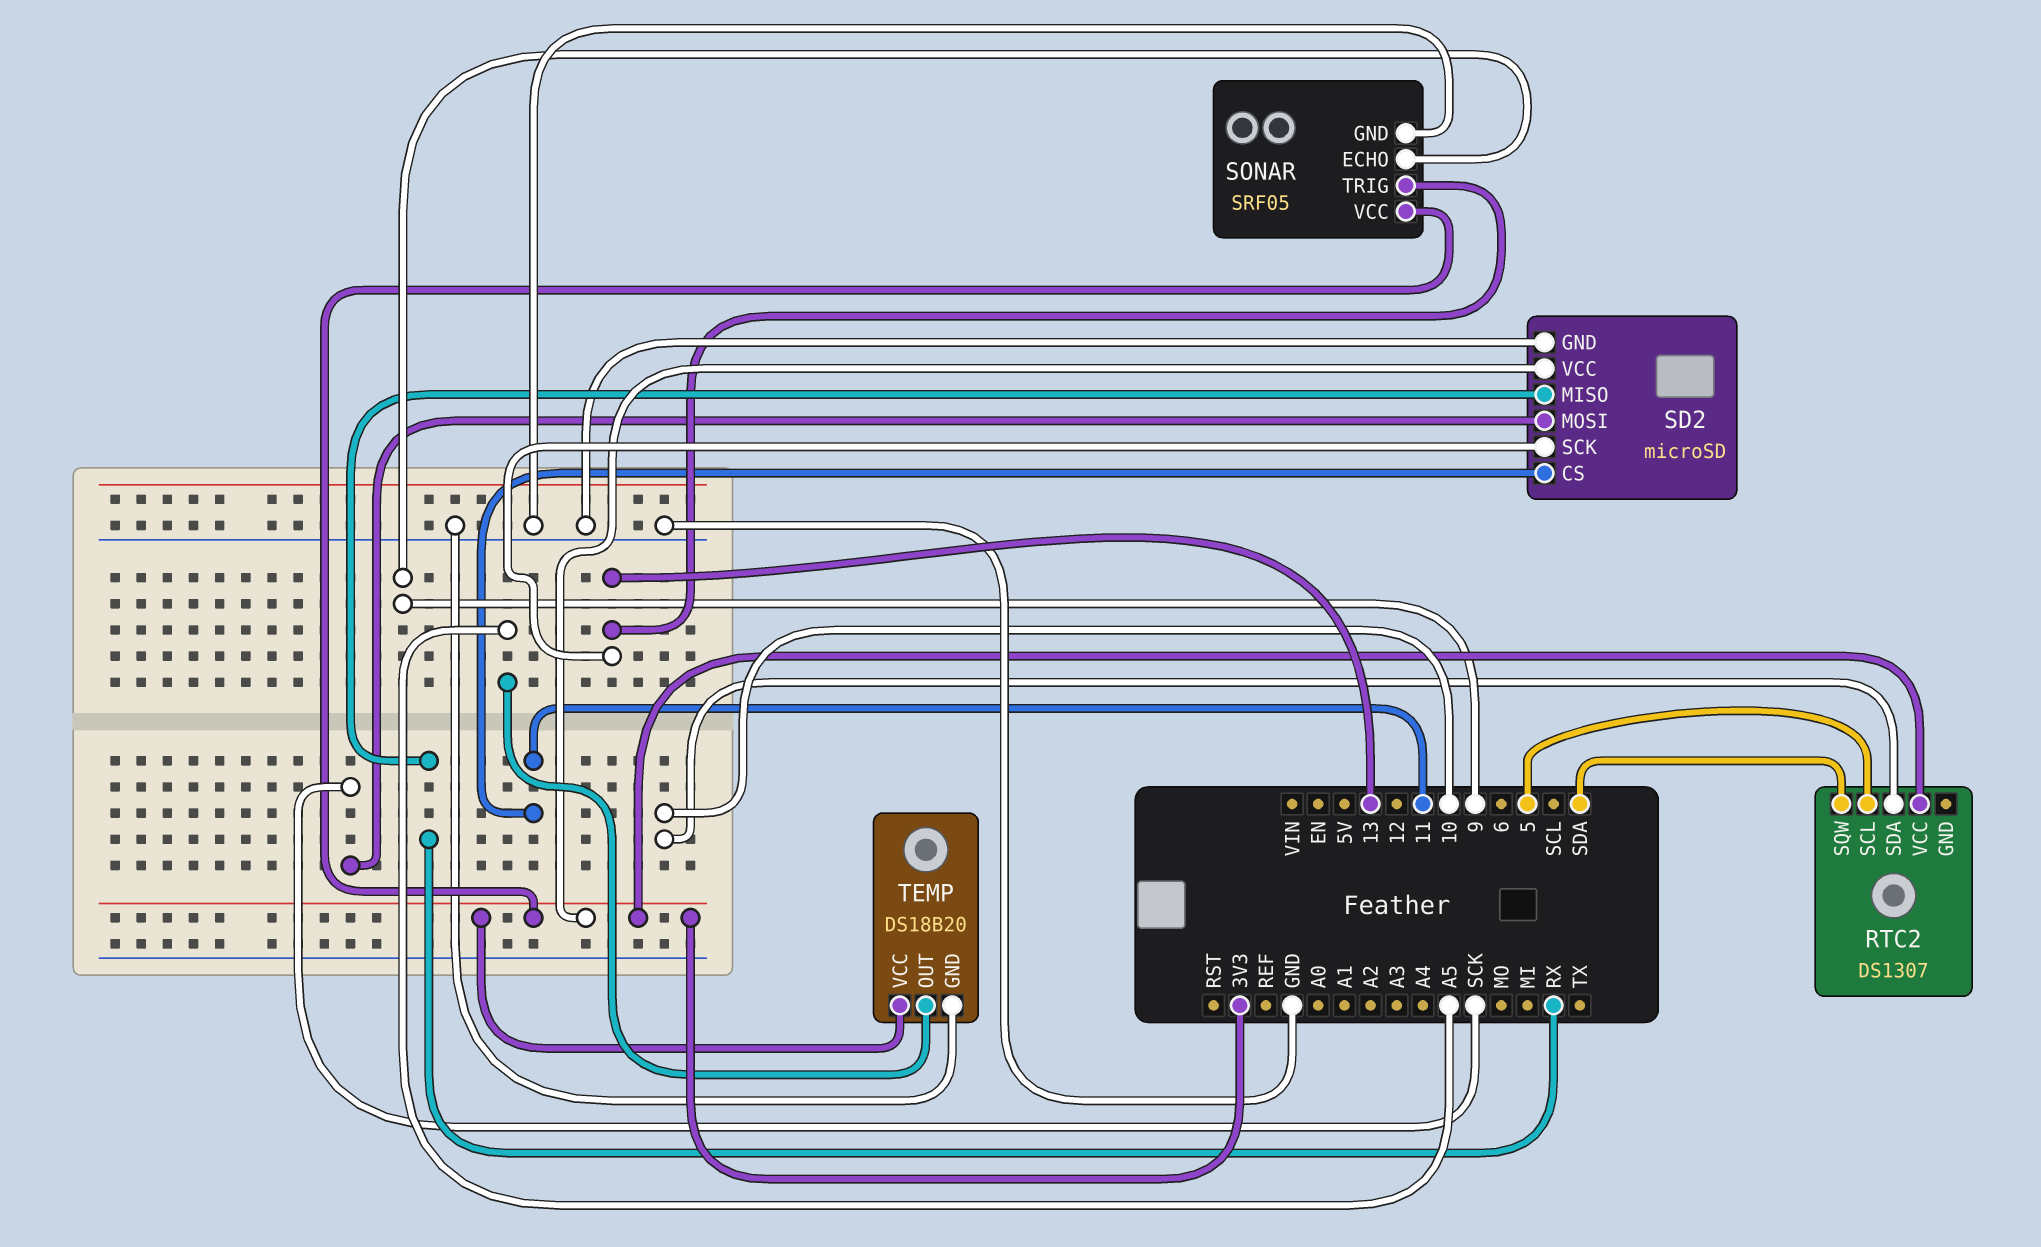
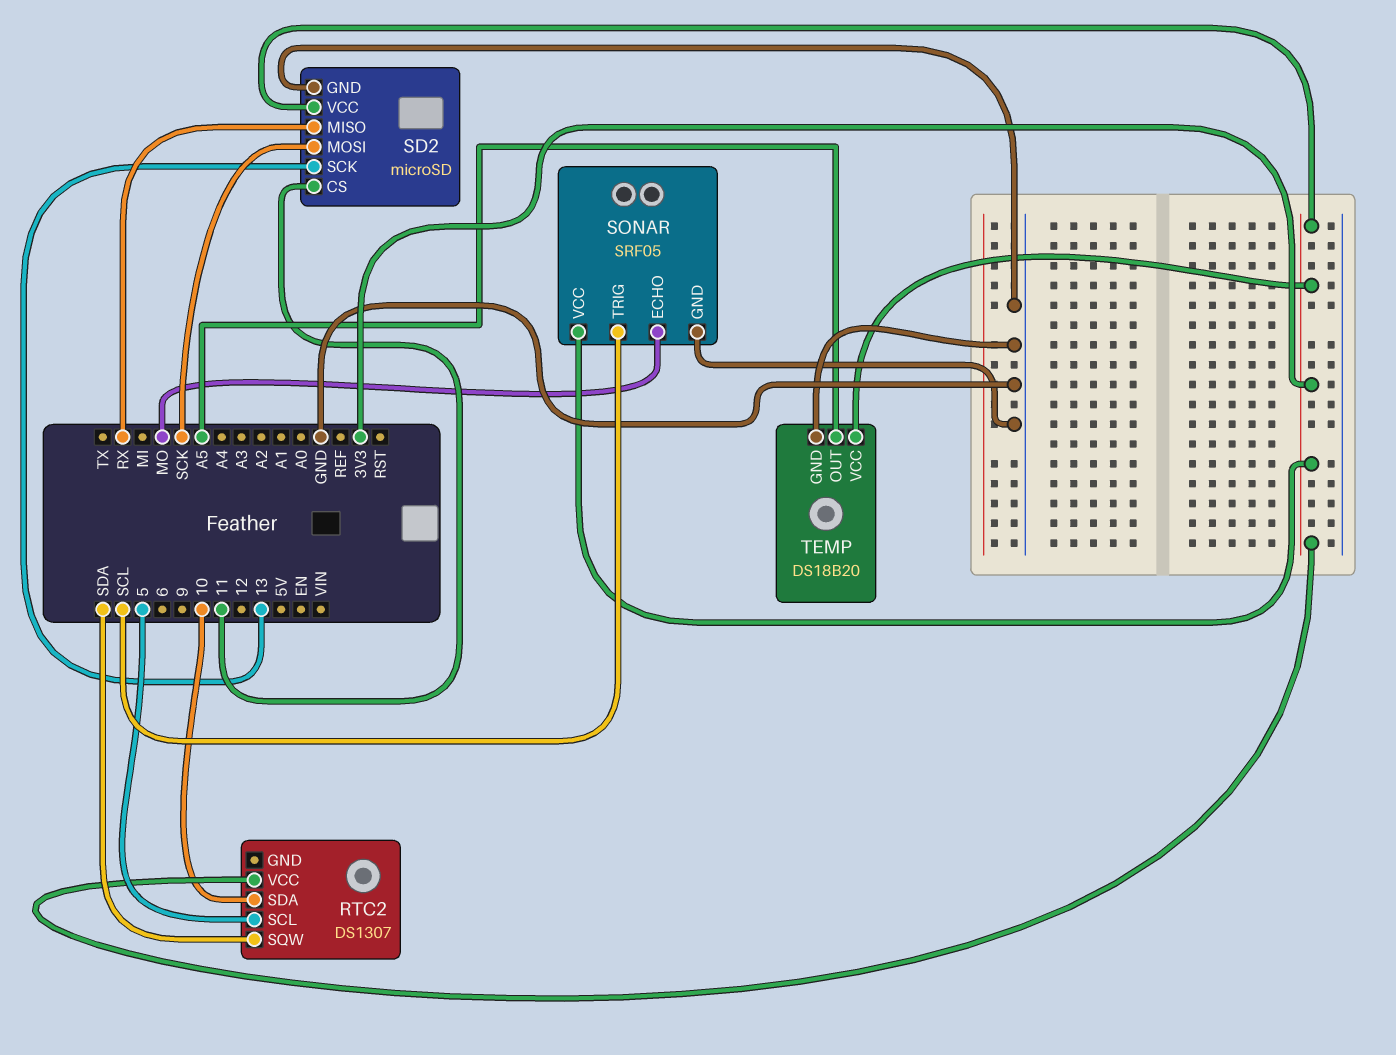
SONAR pin ECHO: 9 -> MO
SONAR pin TRIG: 13 -> SCL

